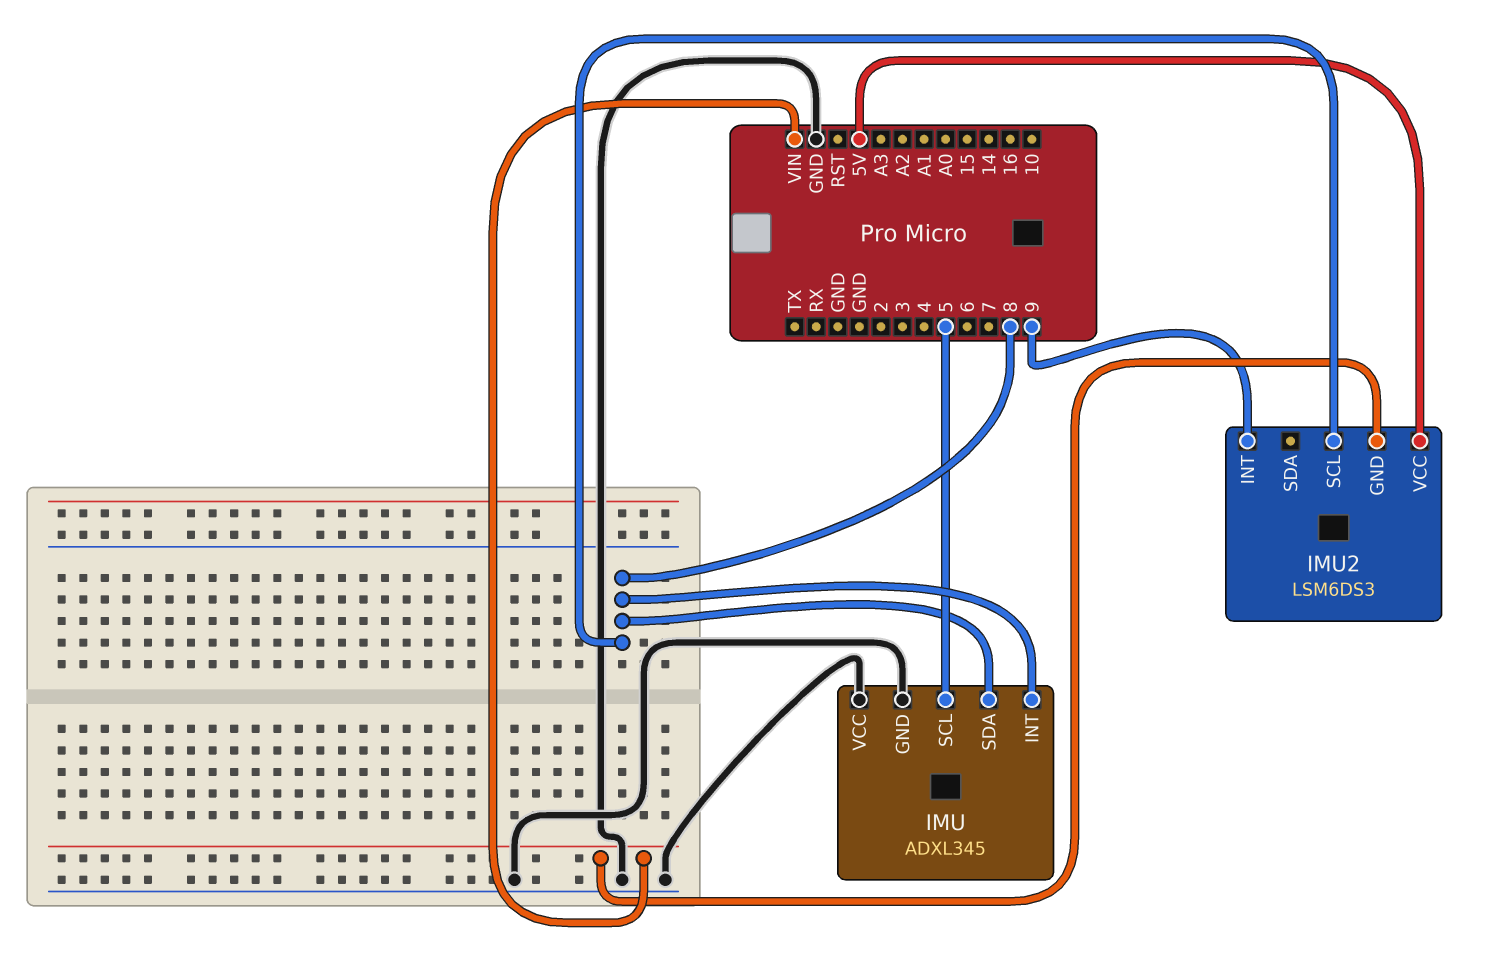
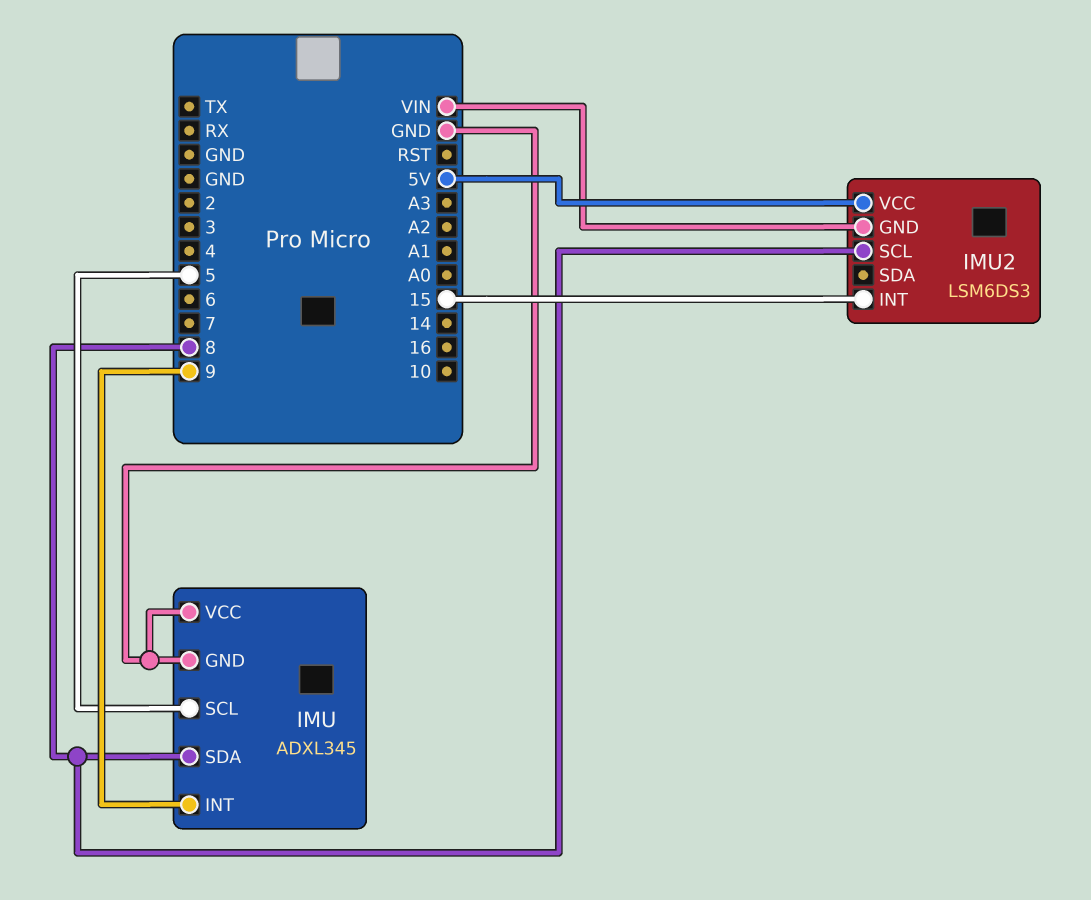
IMU pin INT: 8 -> 9
IMU2 pin INT: 9 -> 15

